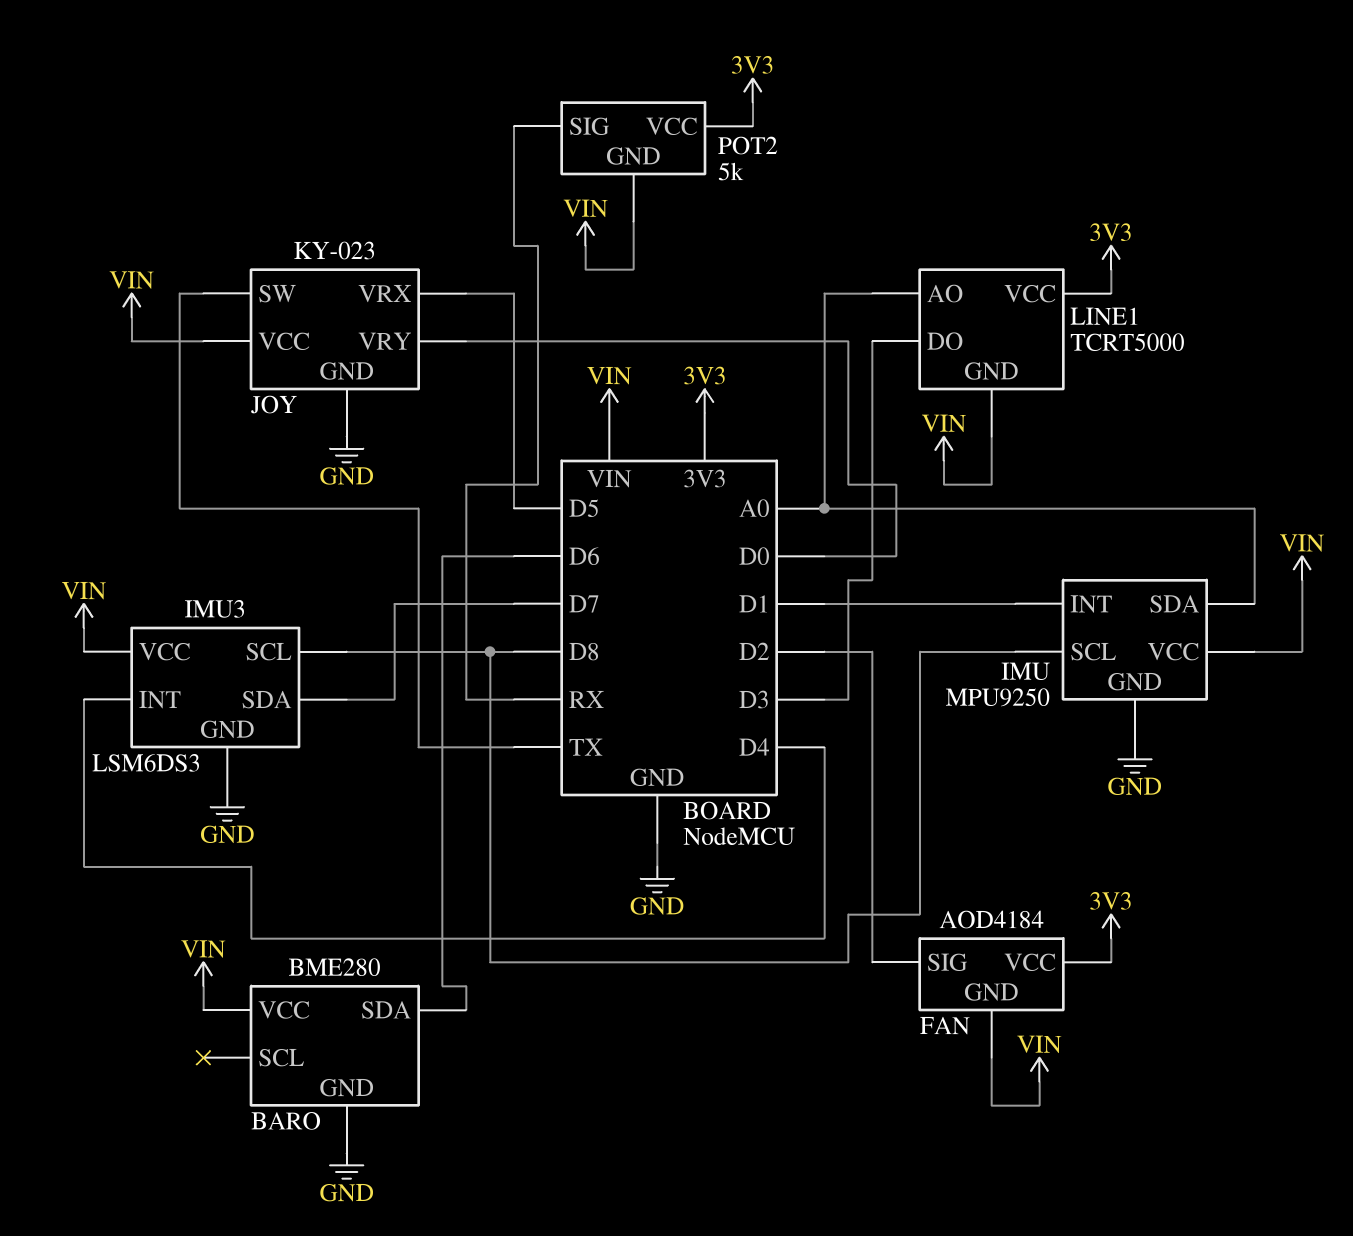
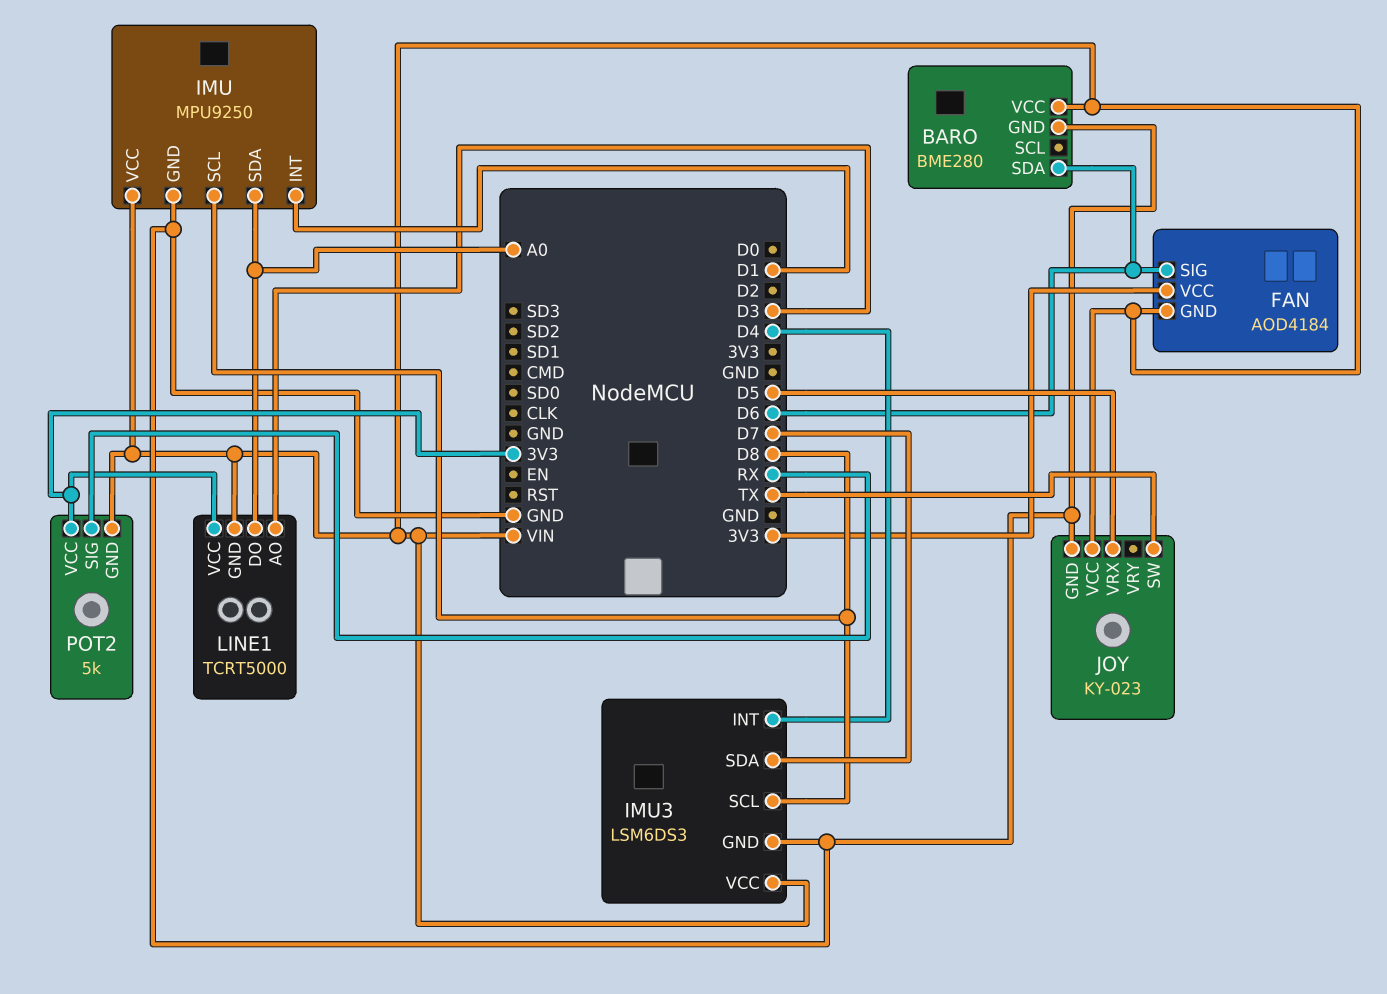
FAN pin SIG: D2 -> D6
JOY pin VRY: D0 -> none
LINE1 pin AO: A0 -> D3
LINE1 pin DO: D3 -> A0

